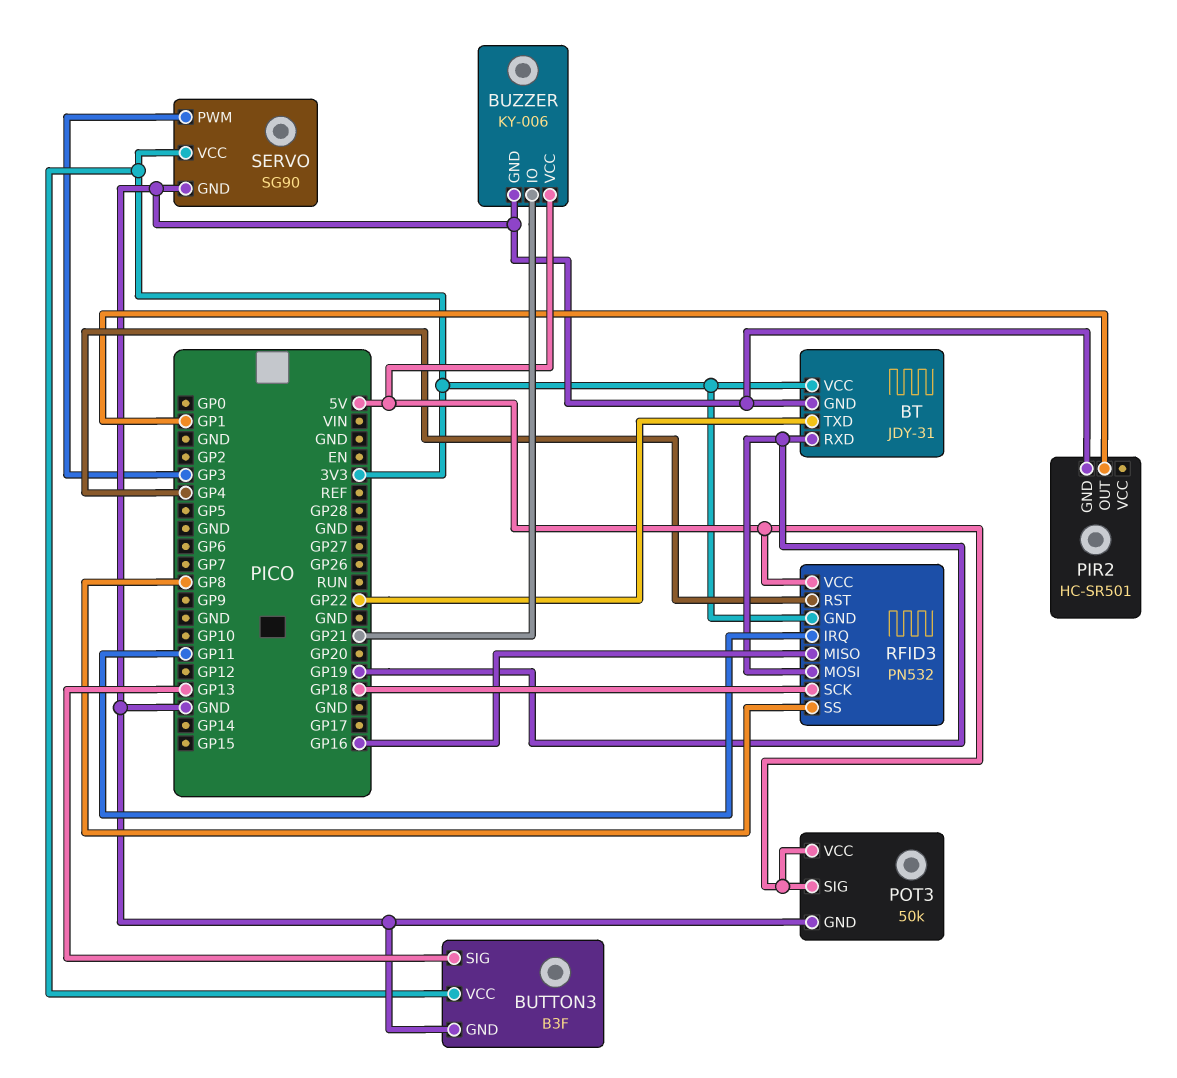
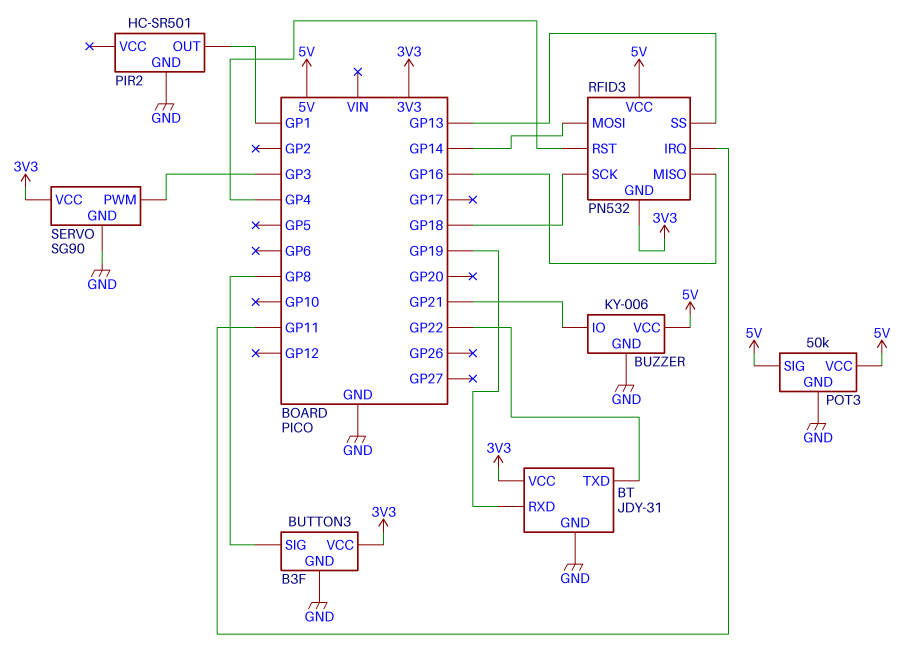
BUTTON3 pin SIG: GP13 -> GP8
RFID3 pin MOSI: GP19 -> GP14
RFID3 pin SS: GP8 -> GP13

